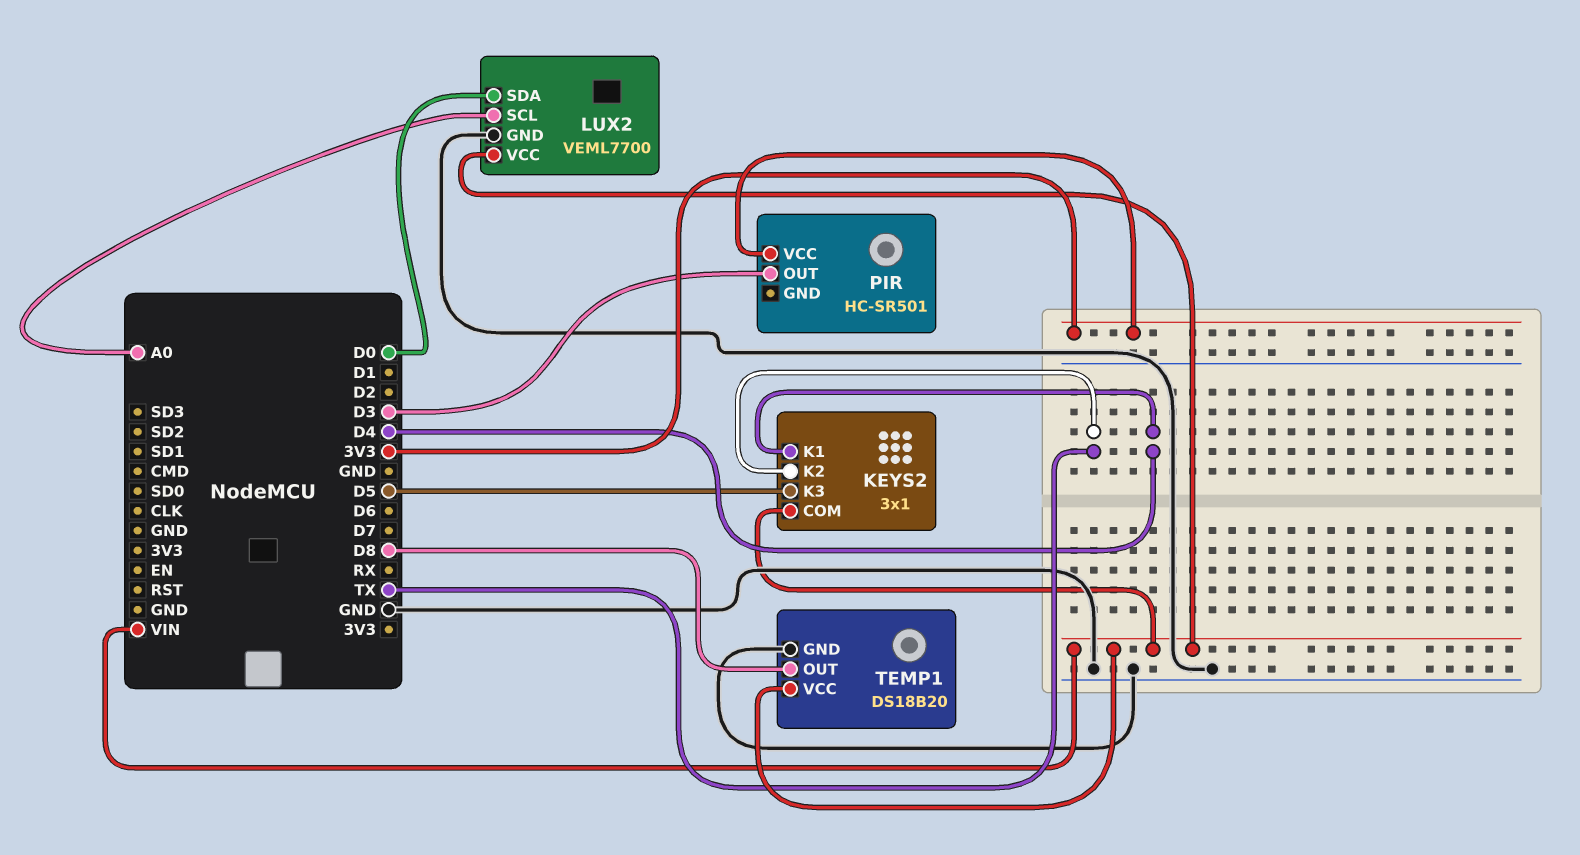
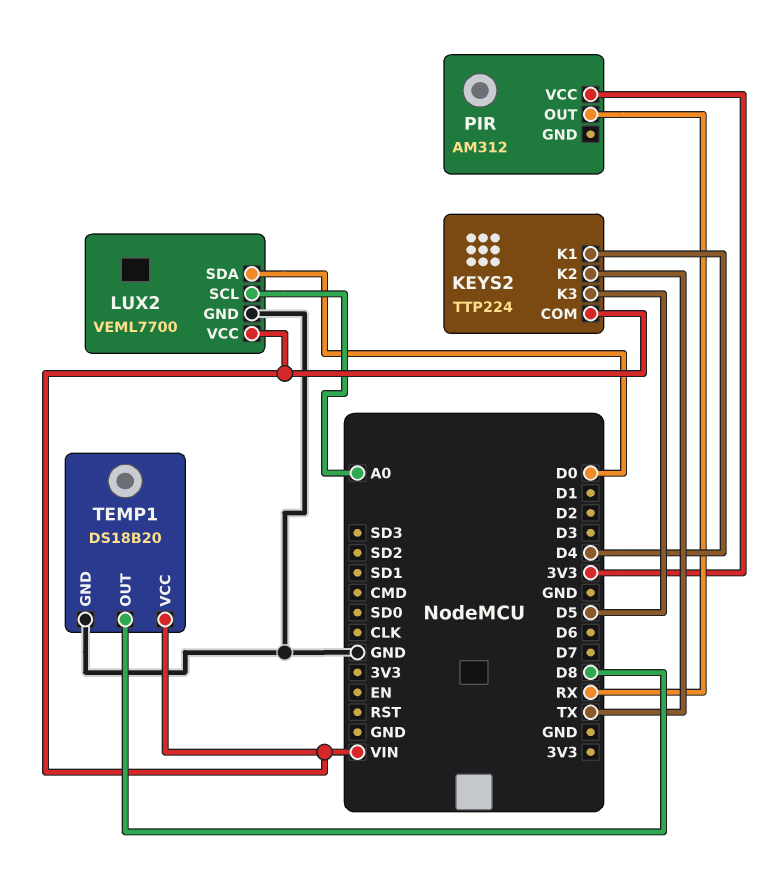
KEYS2: 3x1 -> TTP224
PIR: HC-SR501 -> AM312
PIR pin OUT: D3 -> RX

